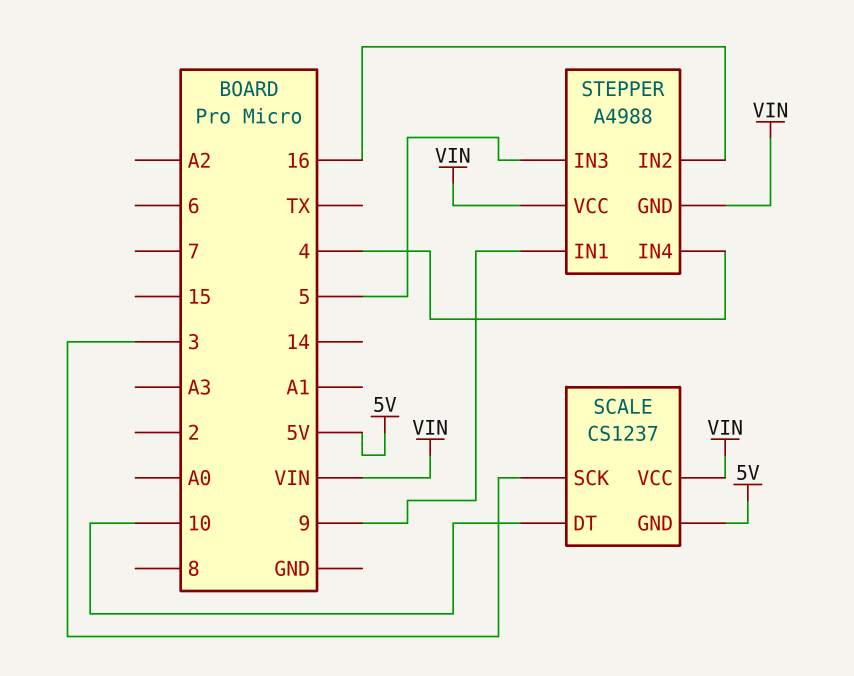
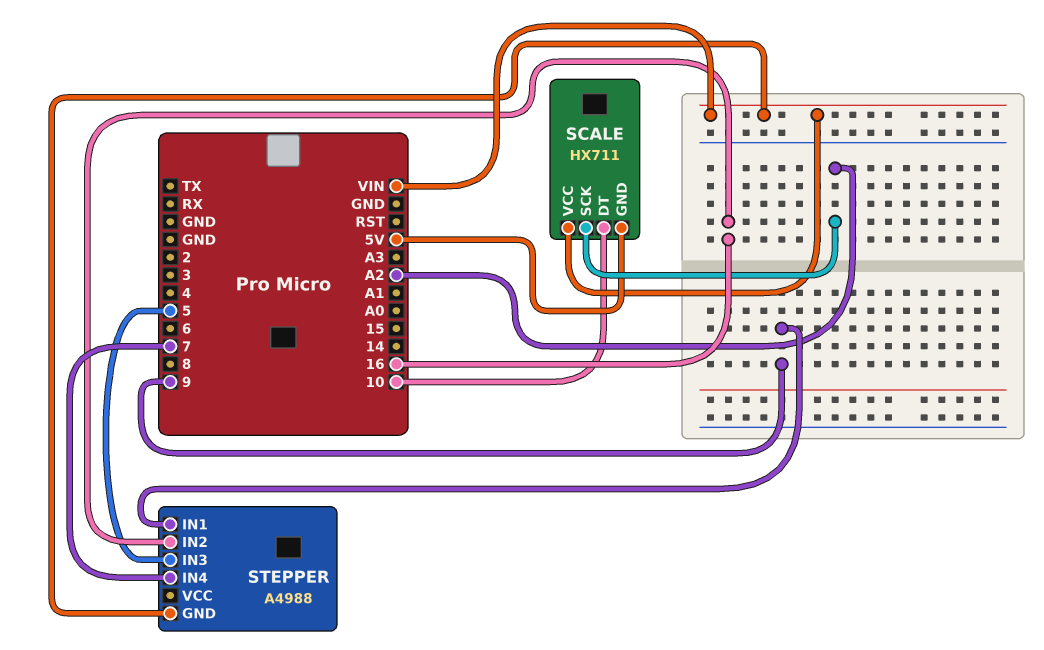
SCALE: CS1237 -> HX711
SCALE pin SCK: 3 -> A2
STEPPER pin IN4: 4 -> 7
STEPPER pin VCC: VIN -> none

